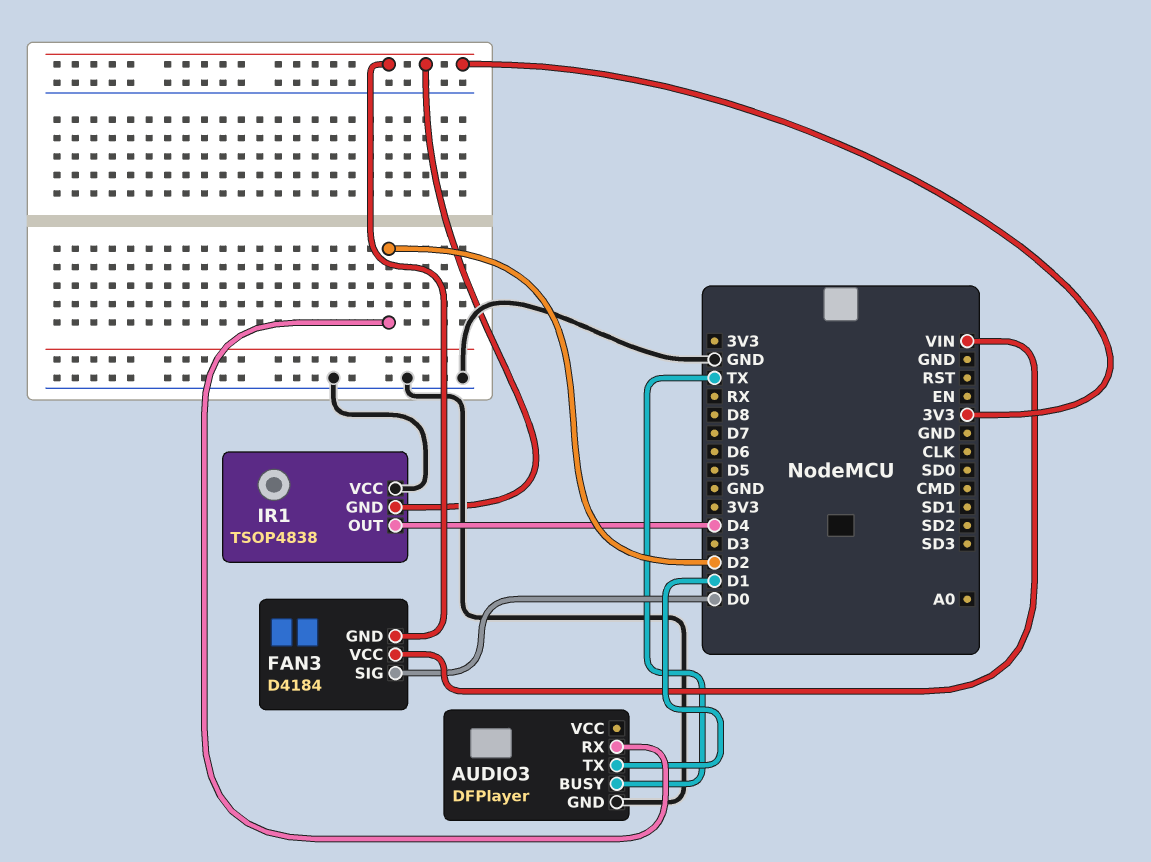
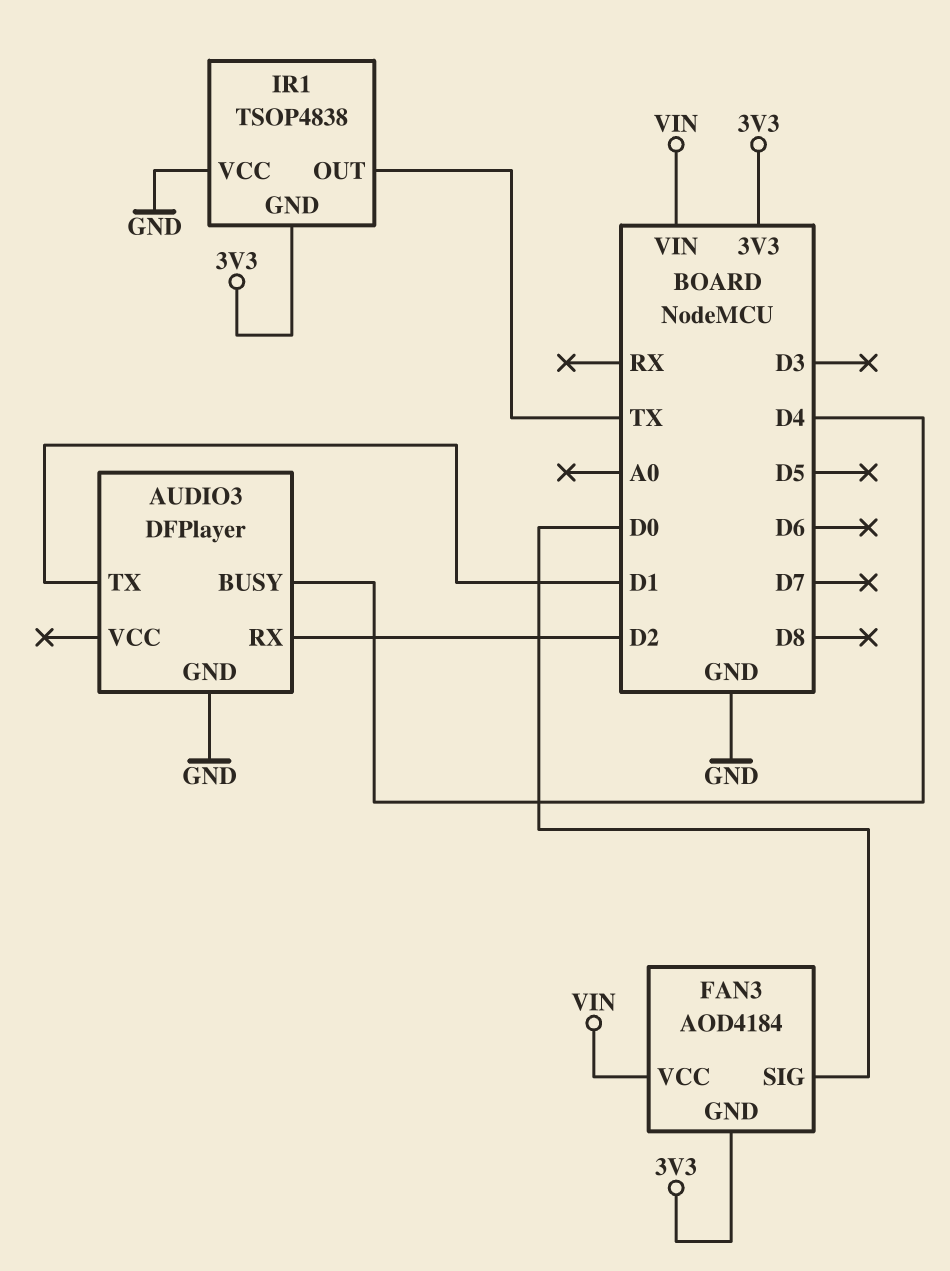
AUDIO3 pin BUSY: TX -> D4
FAN3: D4184 -> AOD4184
IR1 pin OUT: D4 -> TX

